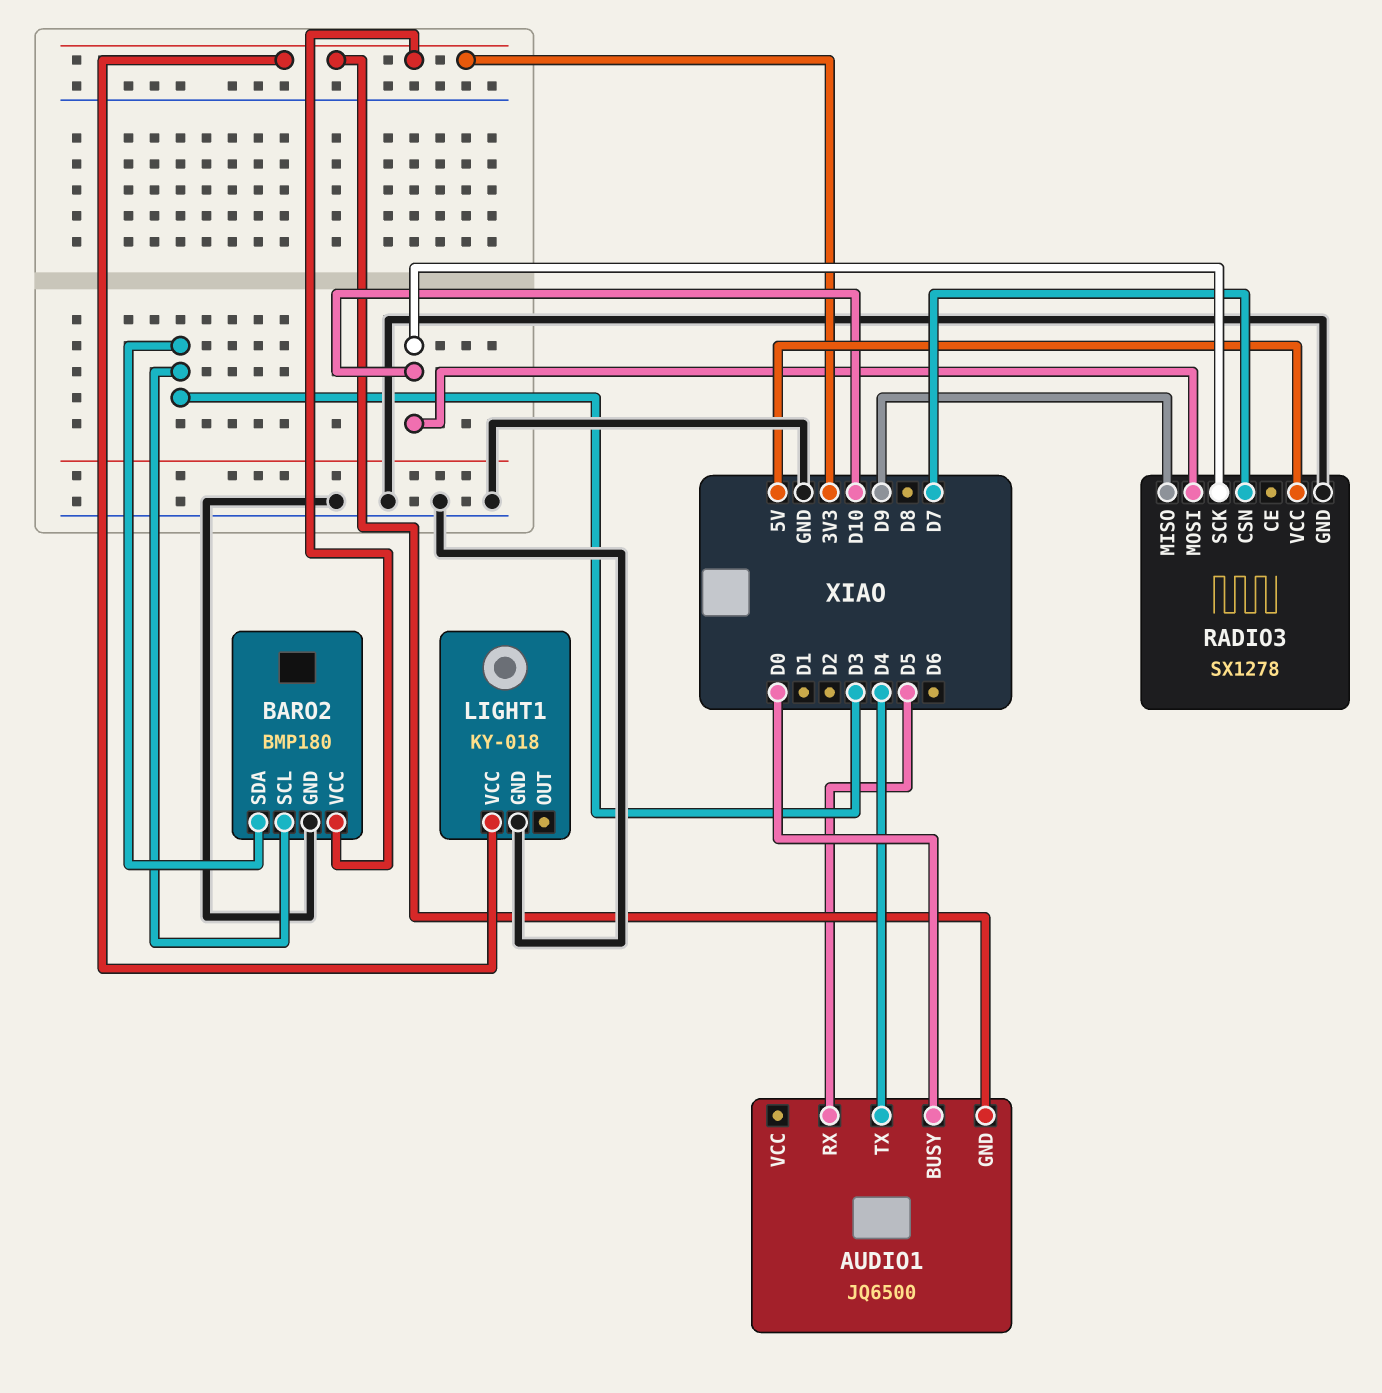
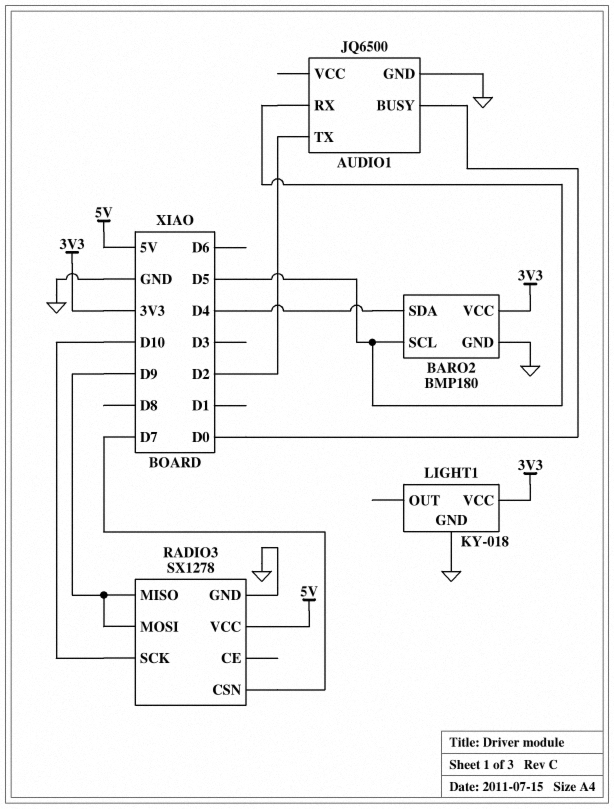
AUDIO1 pin GND: 3V3 -> GND
AUDIO1 pin TX: D4 -> D2
BARO2 pin SCL: D3 -> D5
BARO2 pin SDA: D3 -> D4
RADIO3 pin MOSI: D10 -> D9

